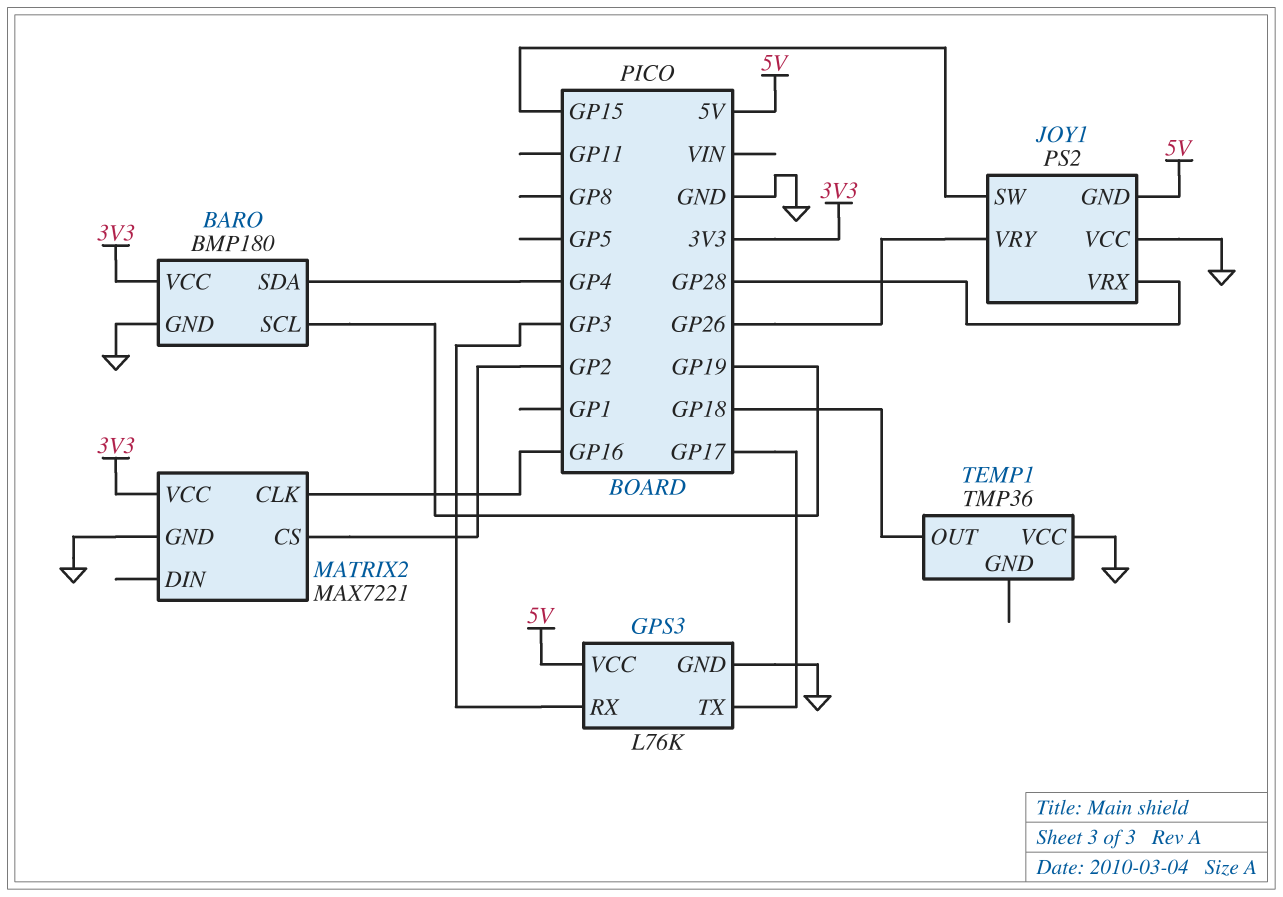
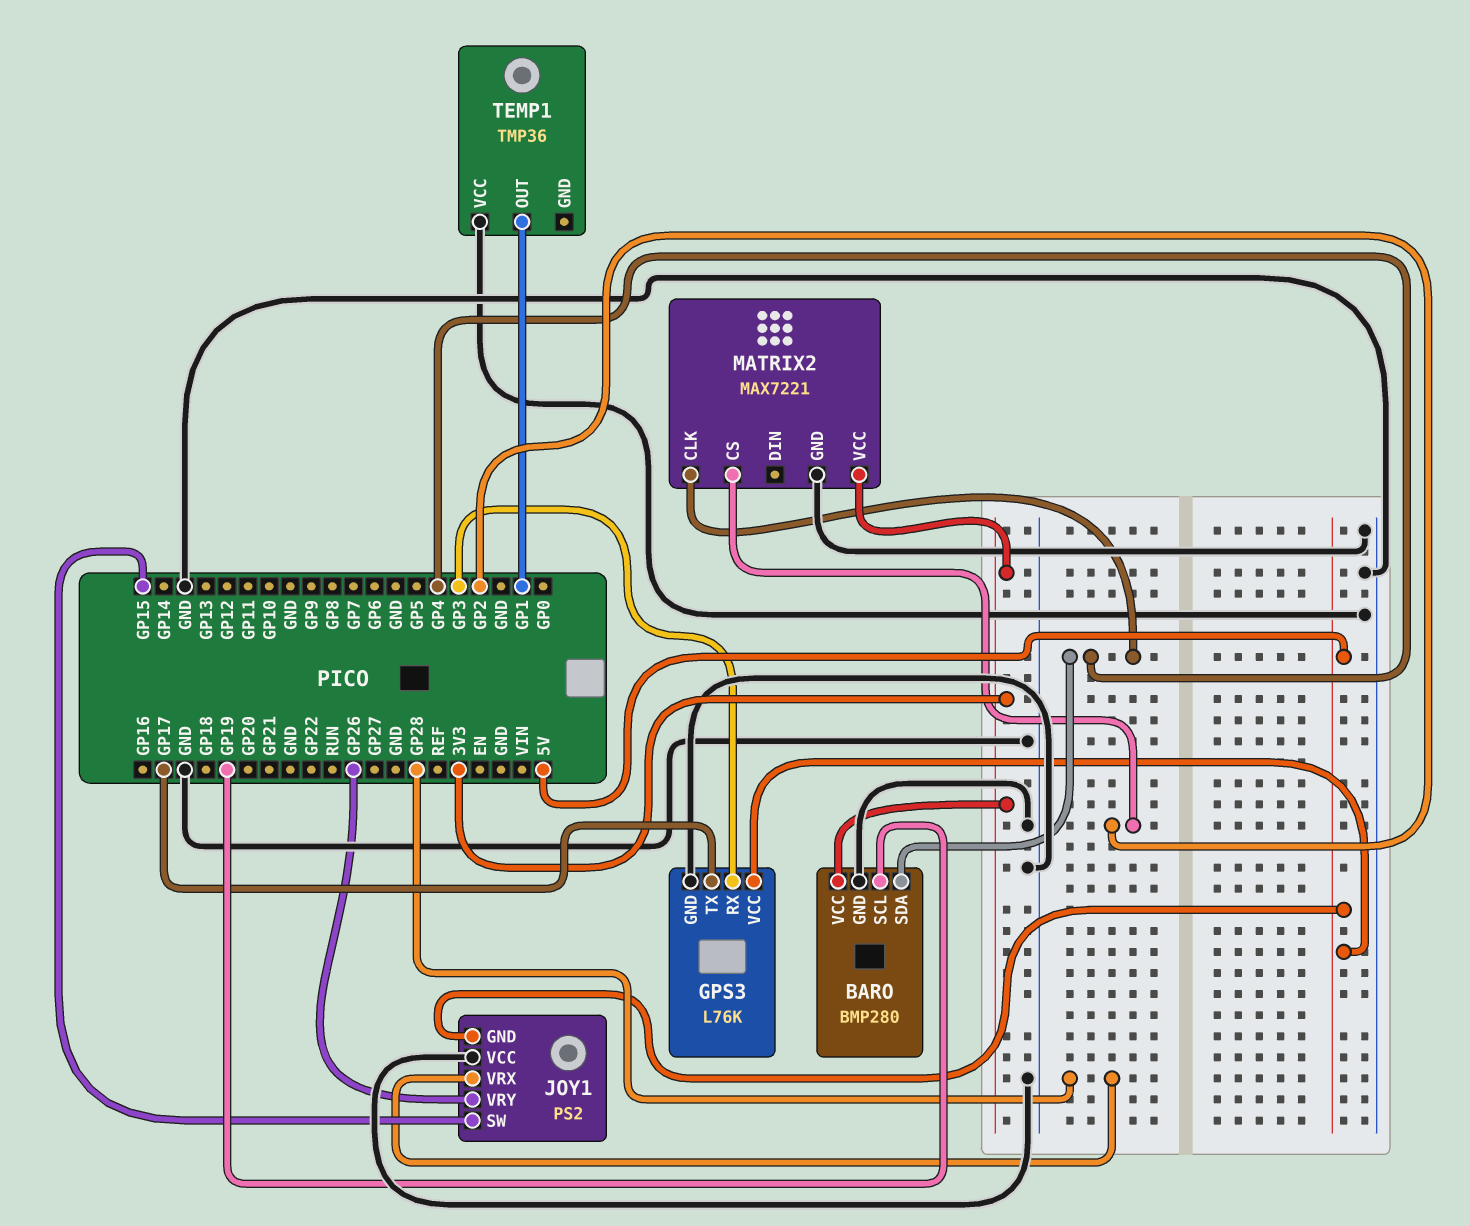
BARO: BMP180 -> BMP280
MATRIX2 pin CLK: GP16 -> GP4
TEMP1 pin OUT: GP18 -> GP1

